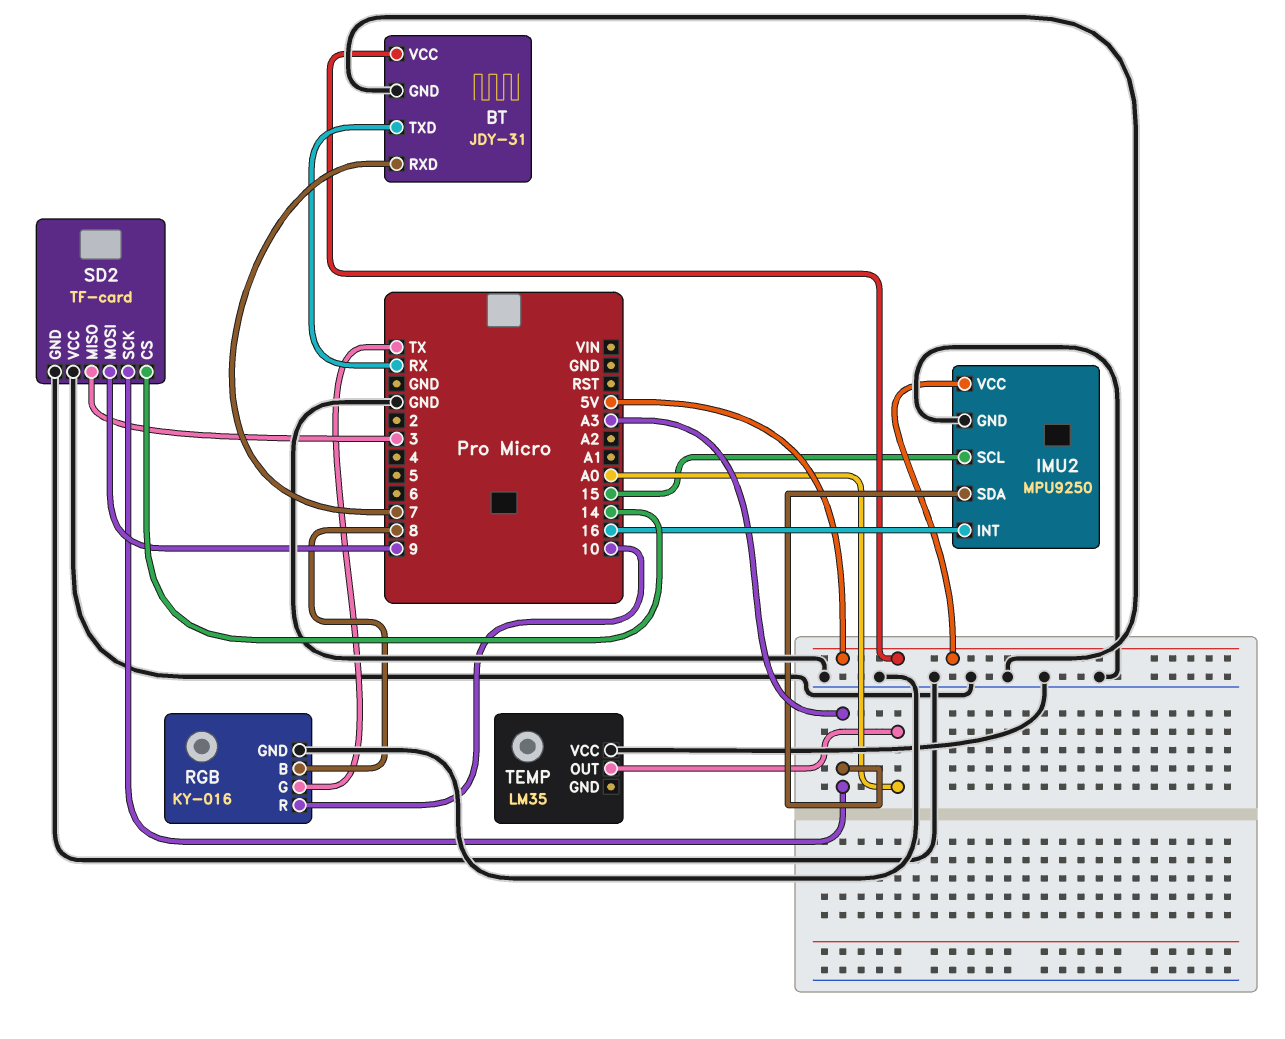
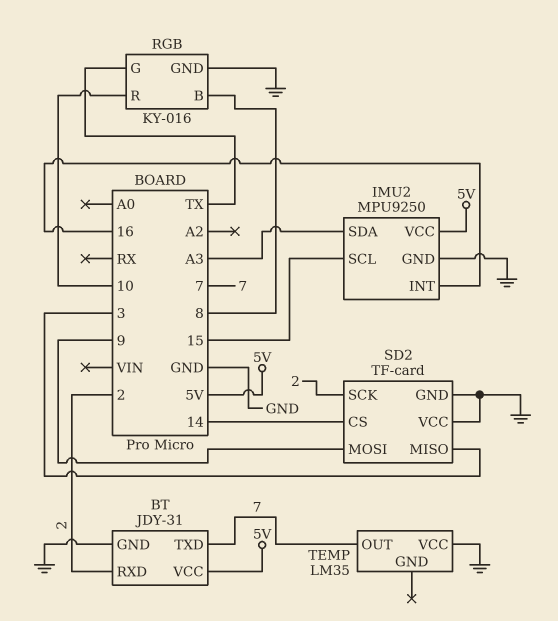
BT pin RXD: 7 -> 2
BT pin TXD: RX -> 7
SD2 pin SCK: A3 -> 2
TEMP pin OUT: A0 -> 7

